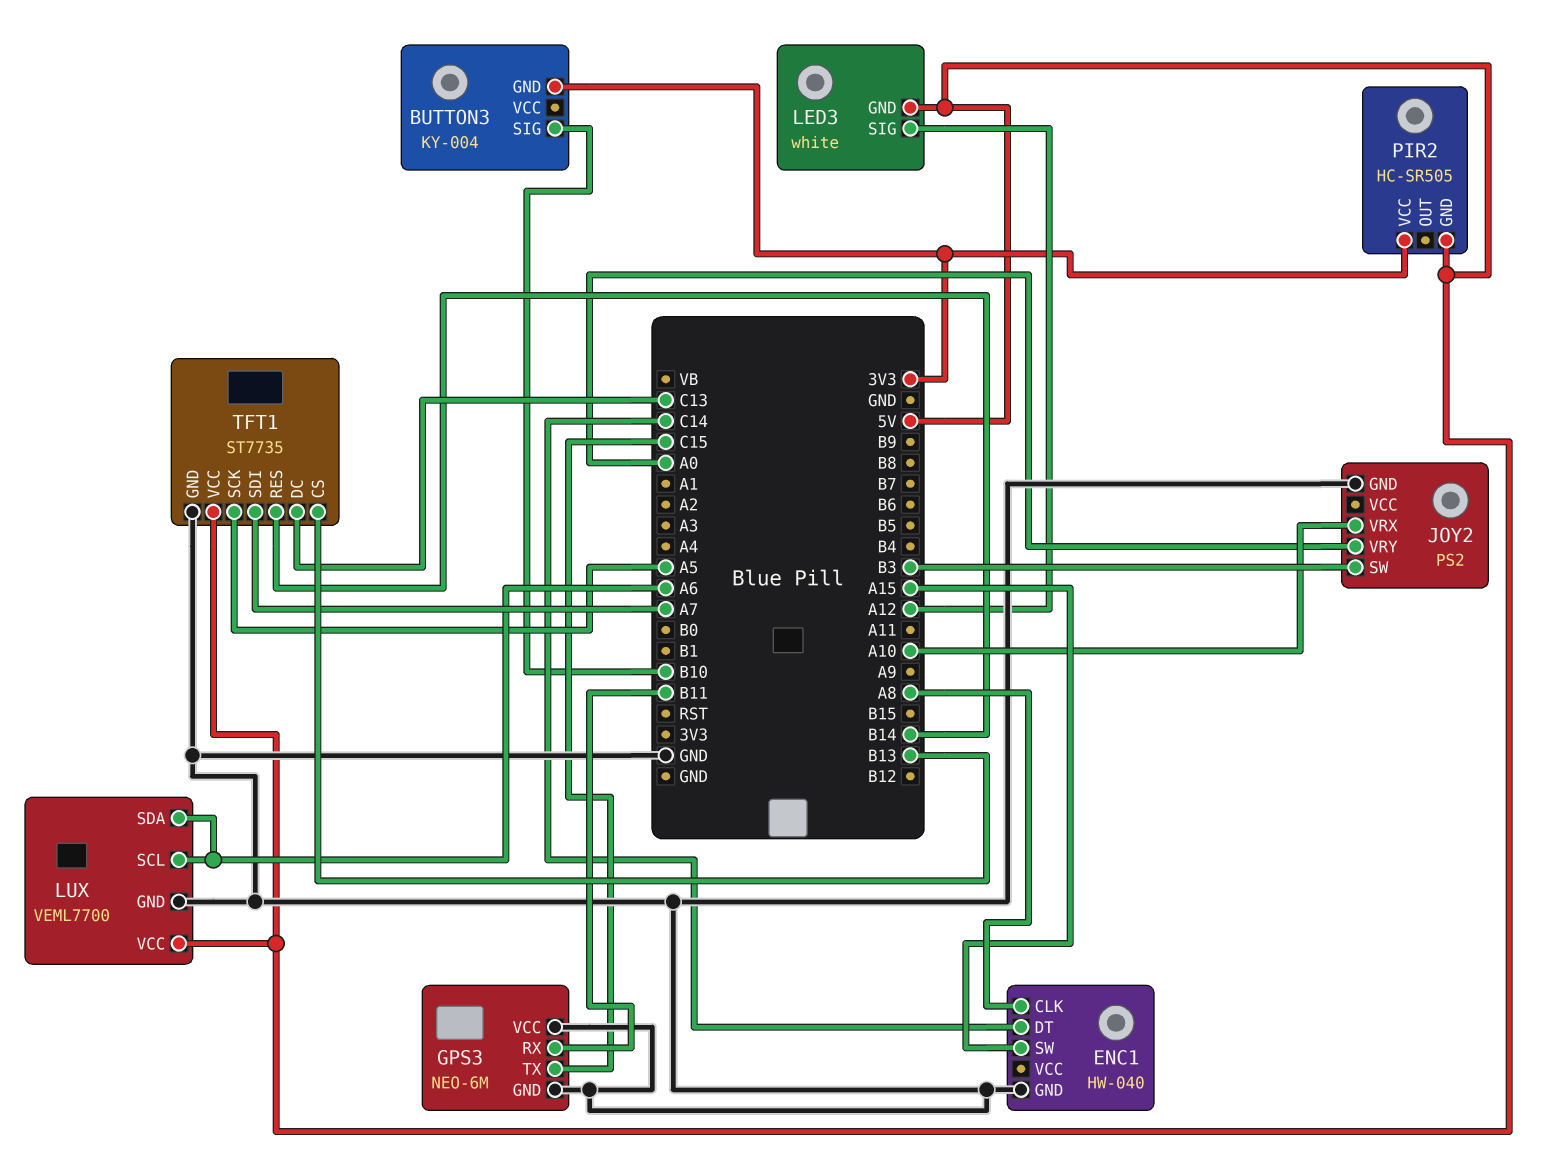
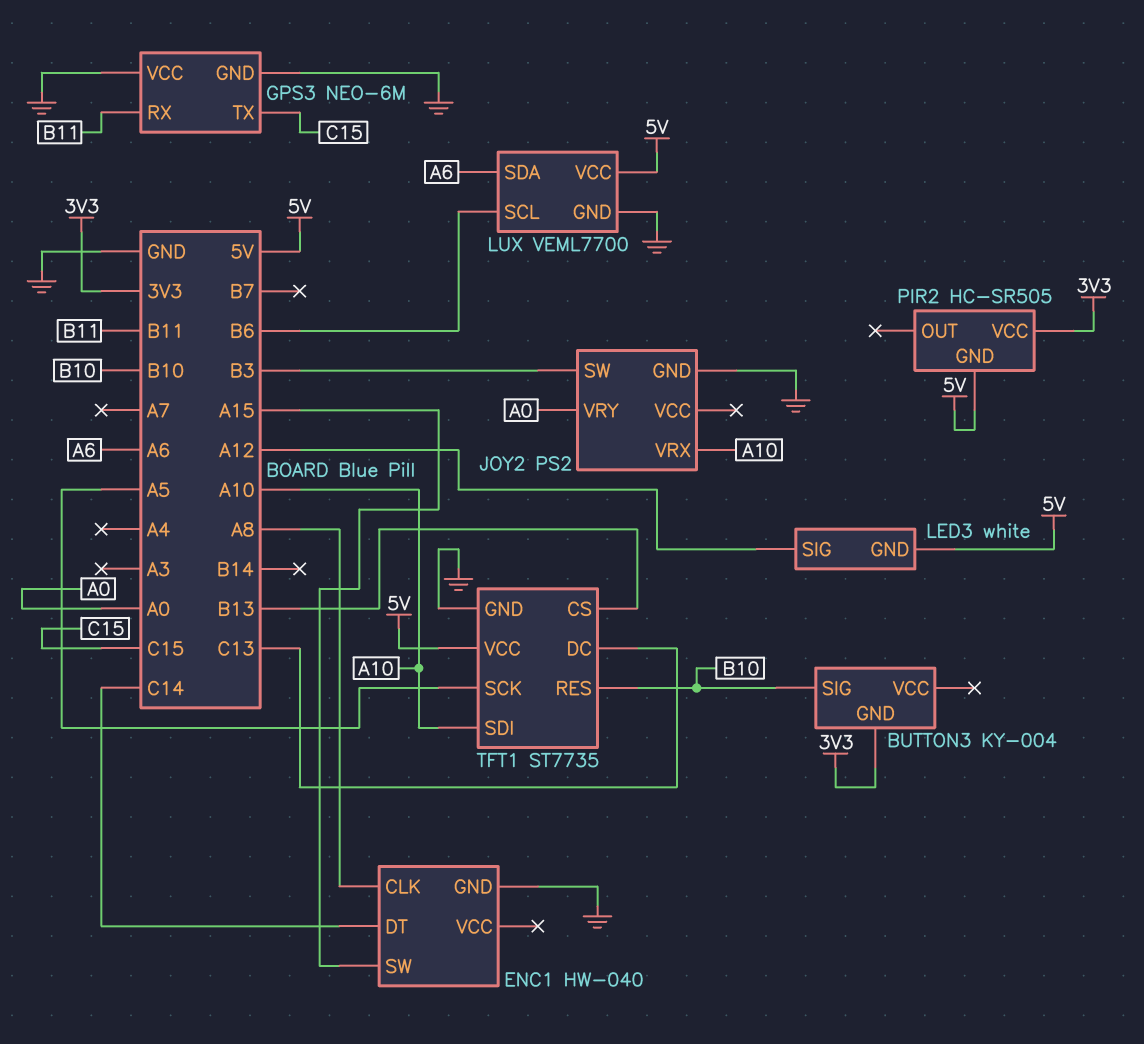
LUX pin SCL: A6 -> B6
TFT1 pin RES: B14 -> B10
TFT1 pin SDI: A7 -> A10

